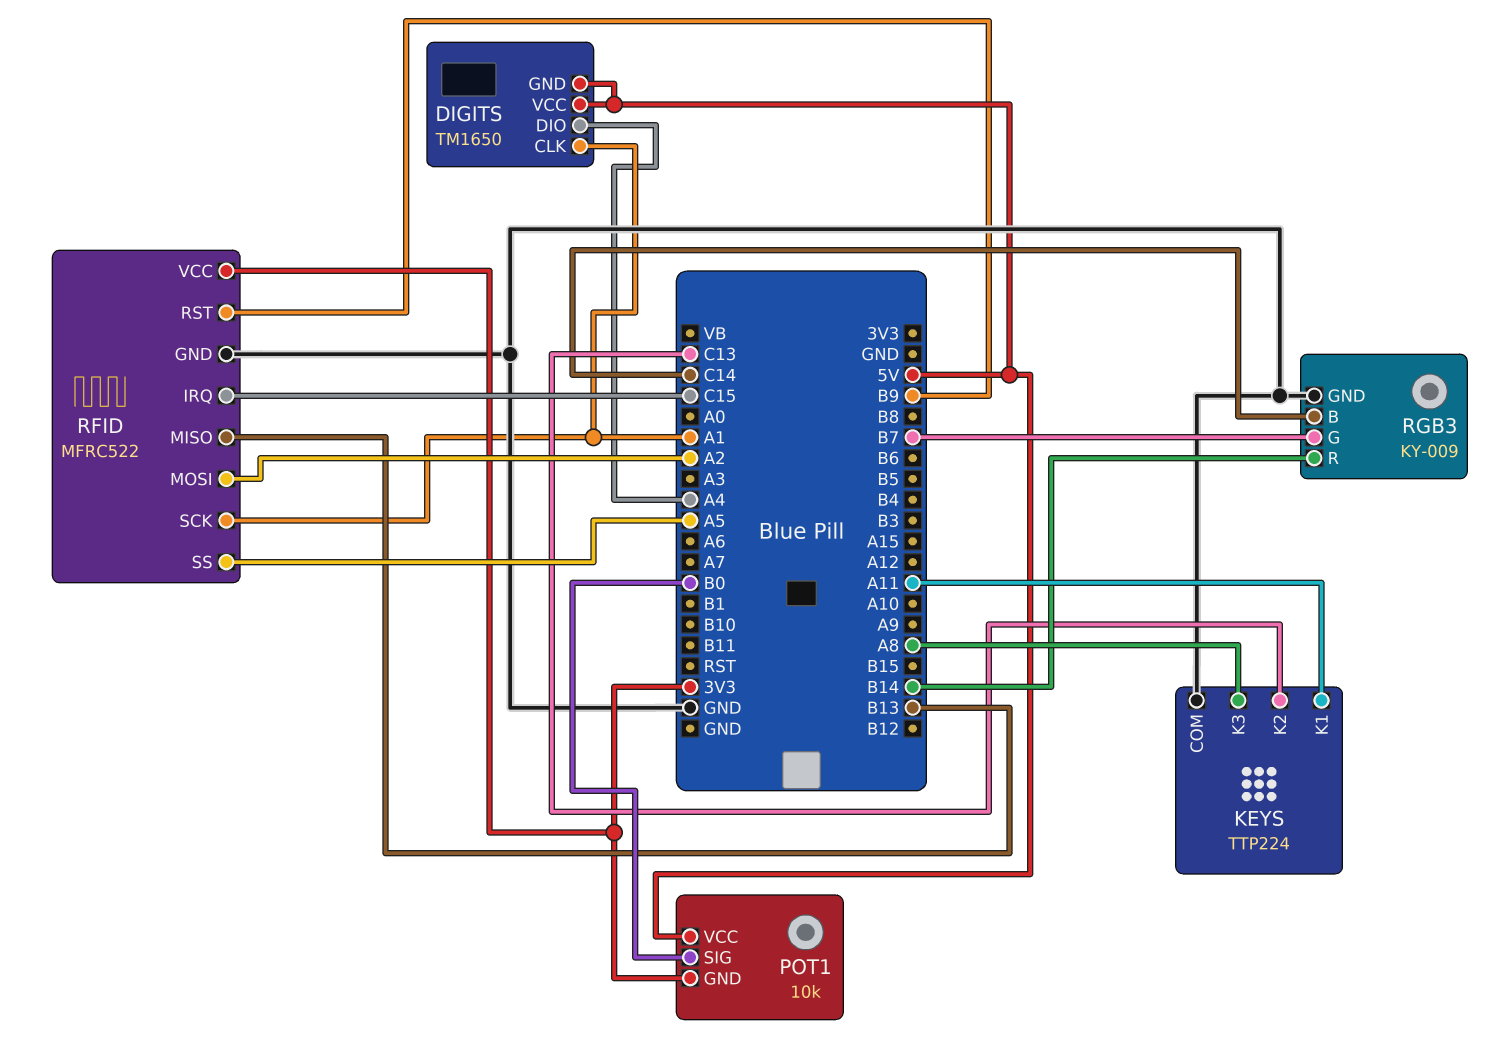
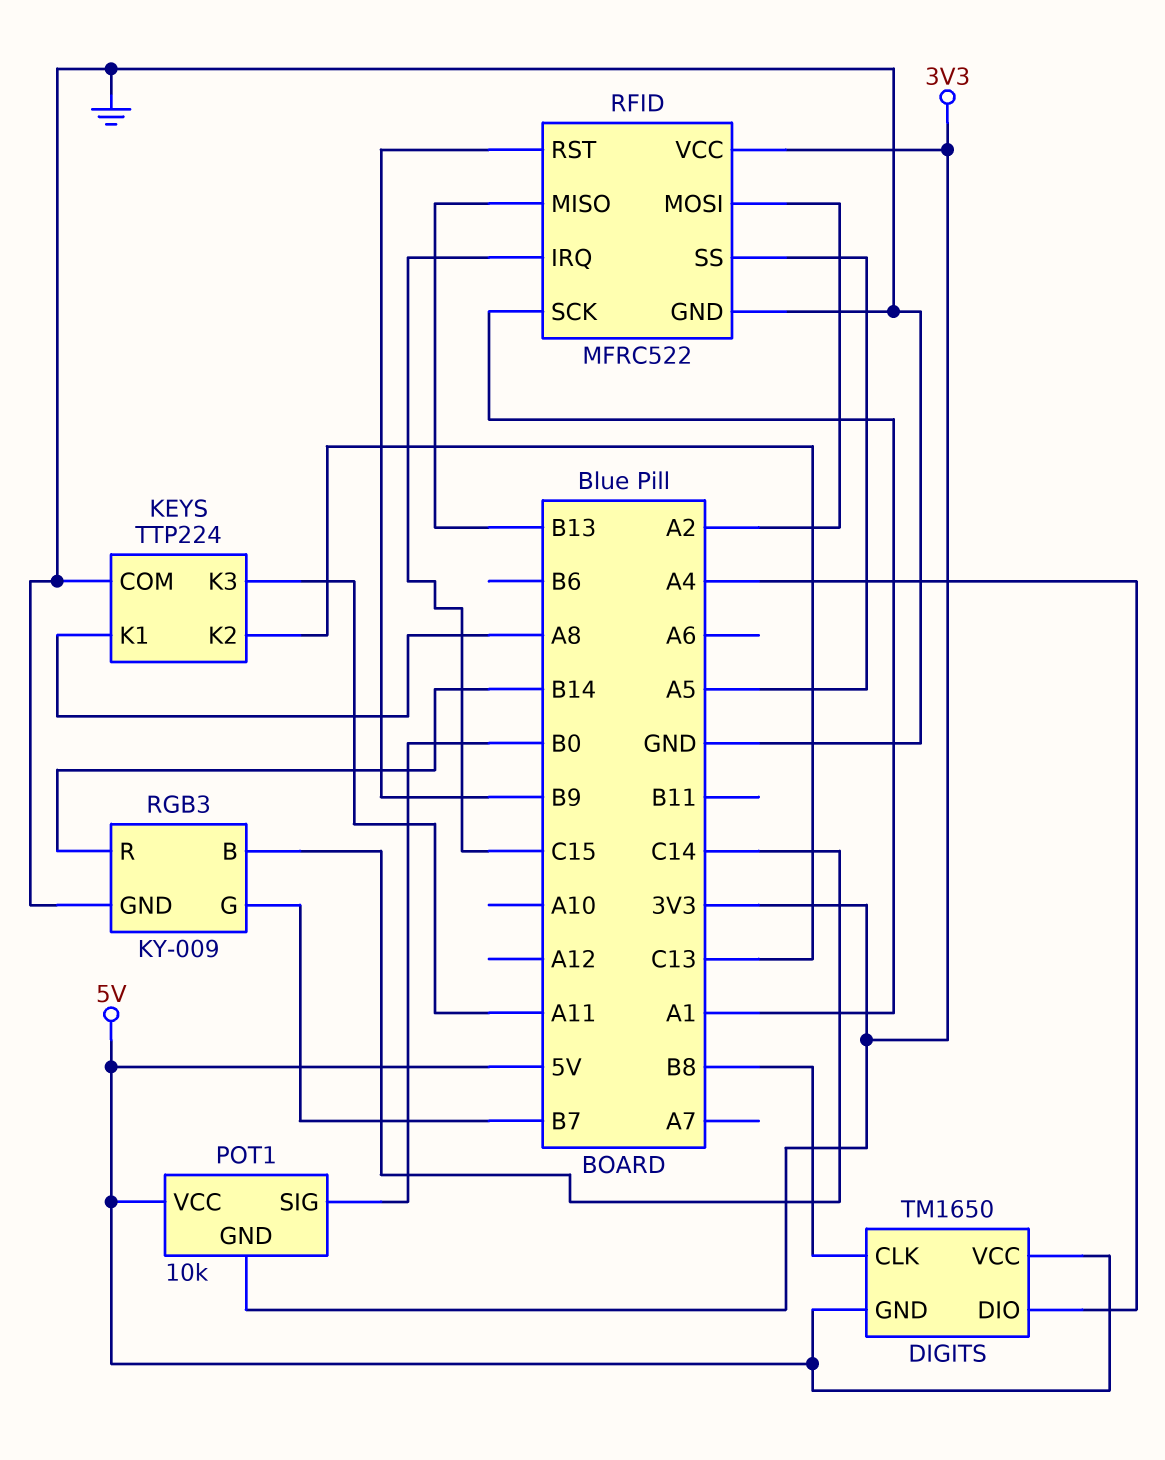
DIGITS pin CLK: A1 -> B8
KEYS pin K1: A11 -> A8
KEYS pin K3: A8 -> A11

